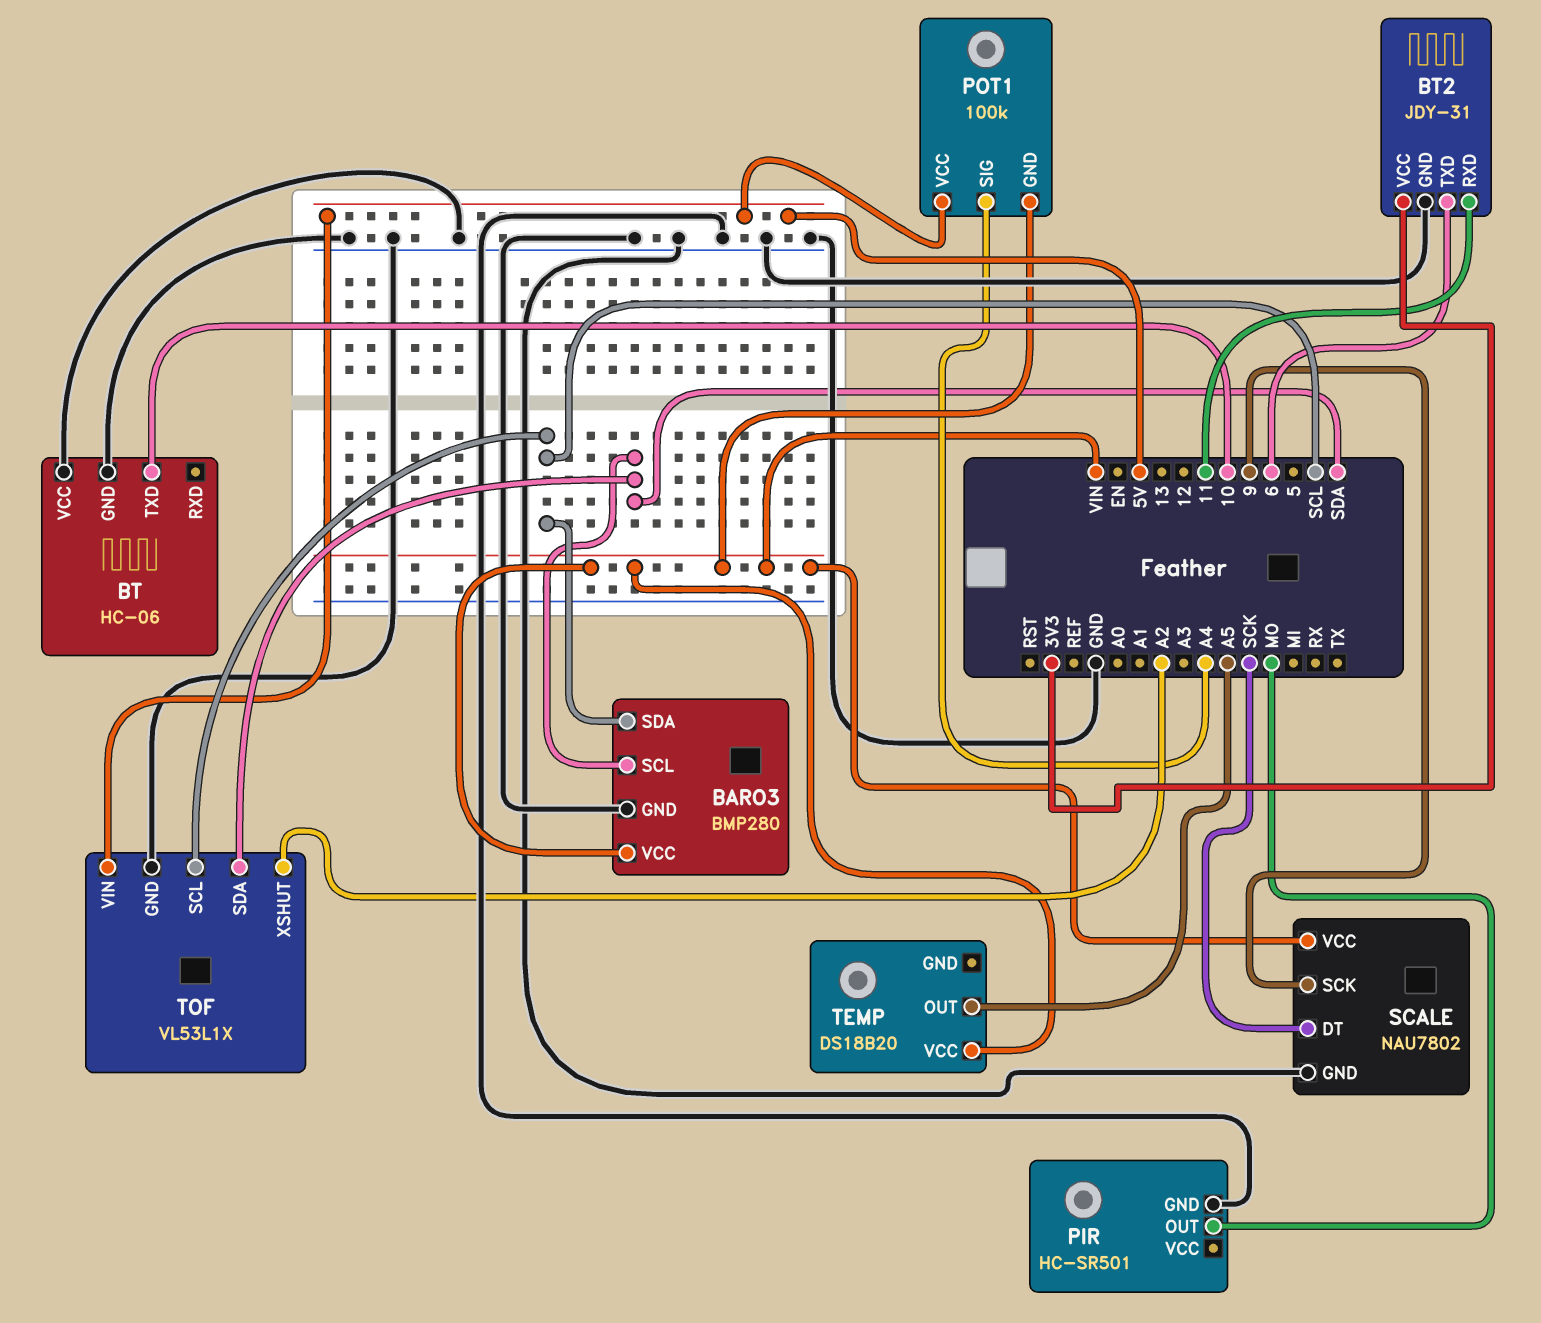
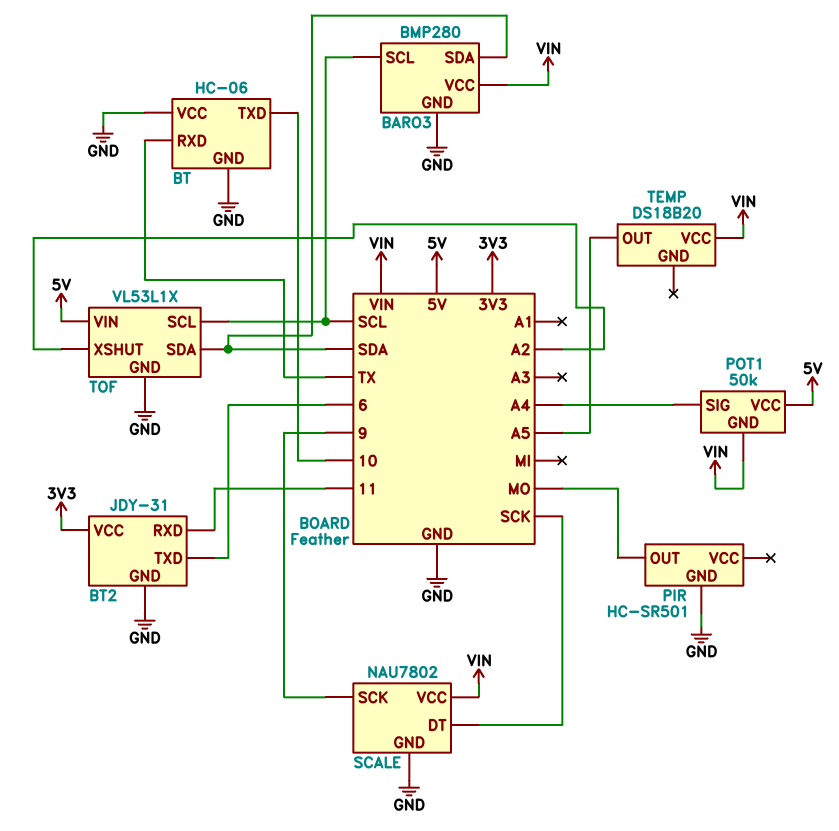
BARO3 pin SCL: SDA -> SCL
BARO3 pin SDA: SCL -> SDA
BT pin RXD: none -> TX
POT1: 100k -> 50k

